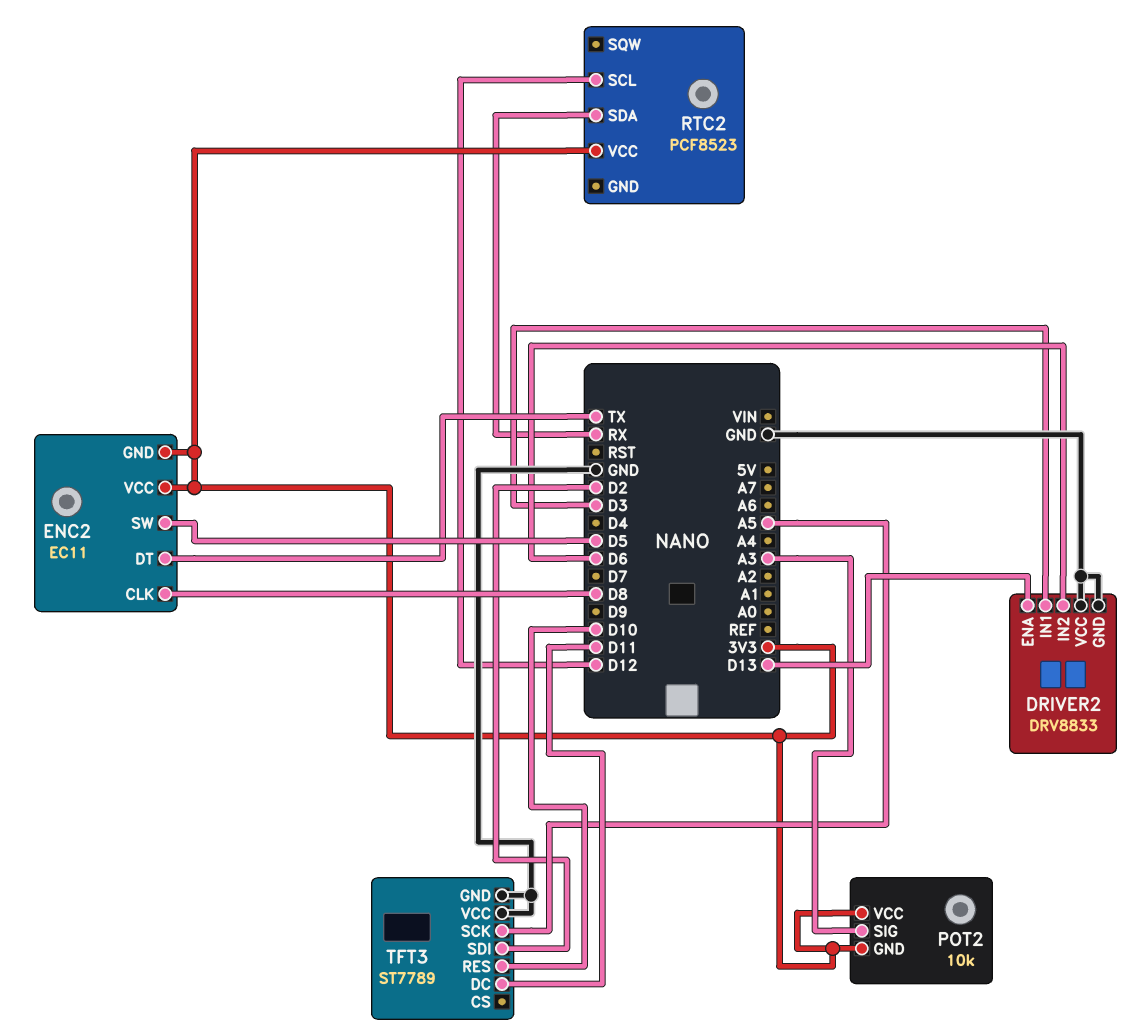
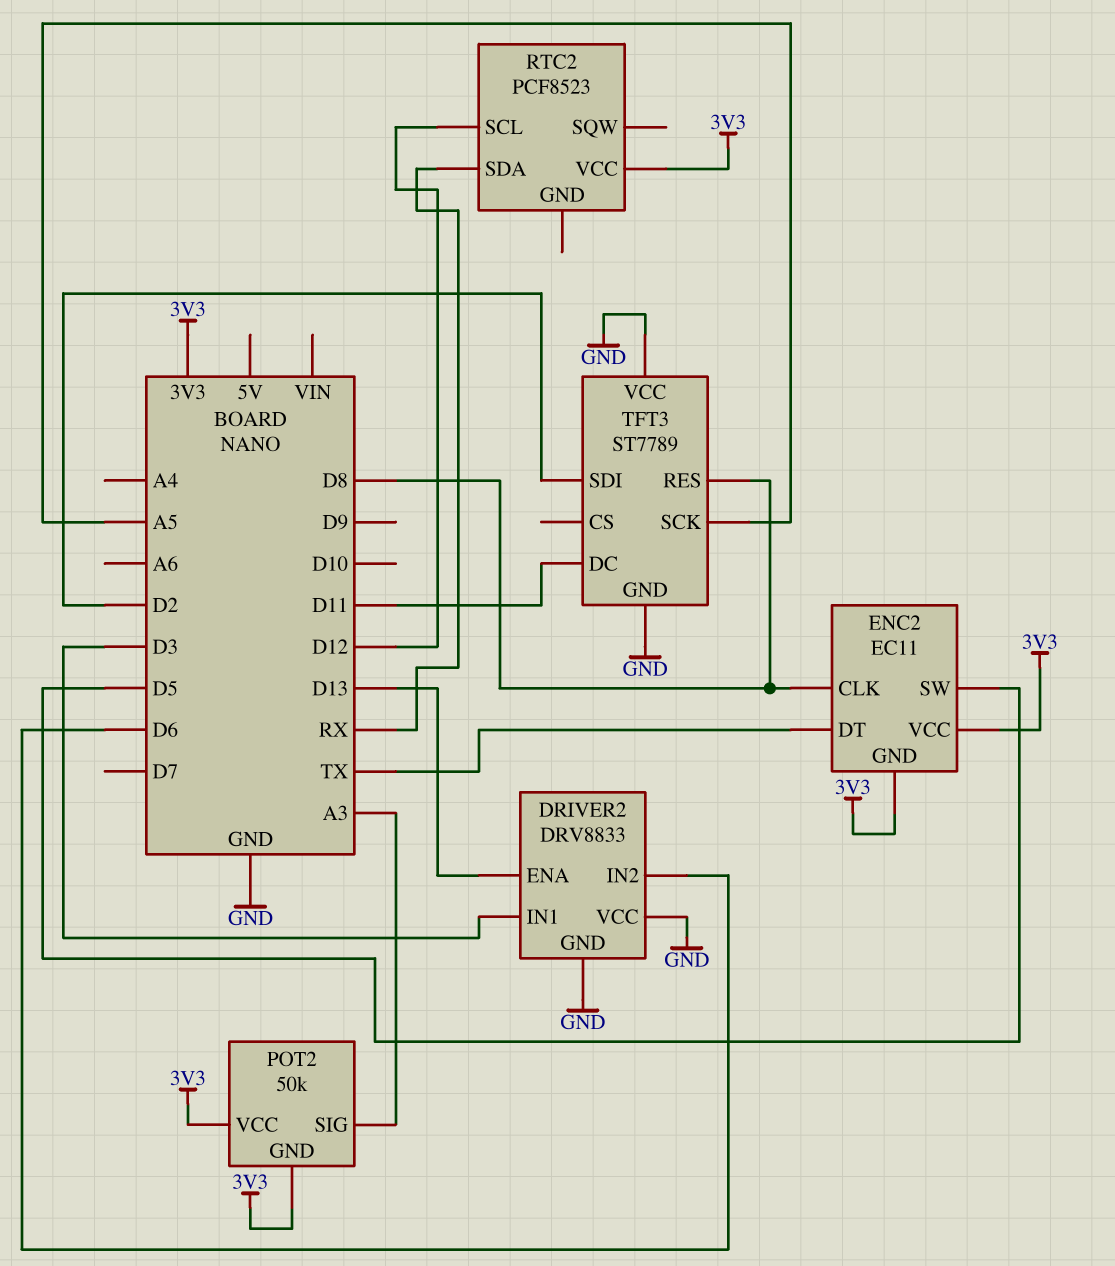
POT2: 10k -> 50k
TFT3 pin RES: D10 -> D8

